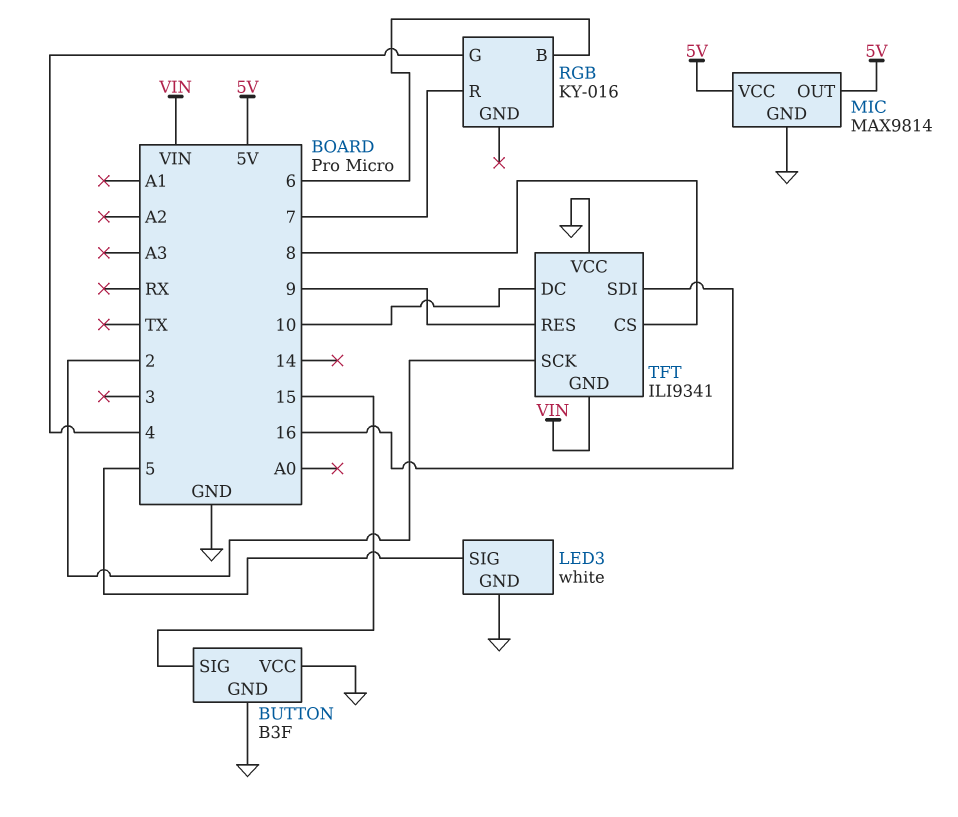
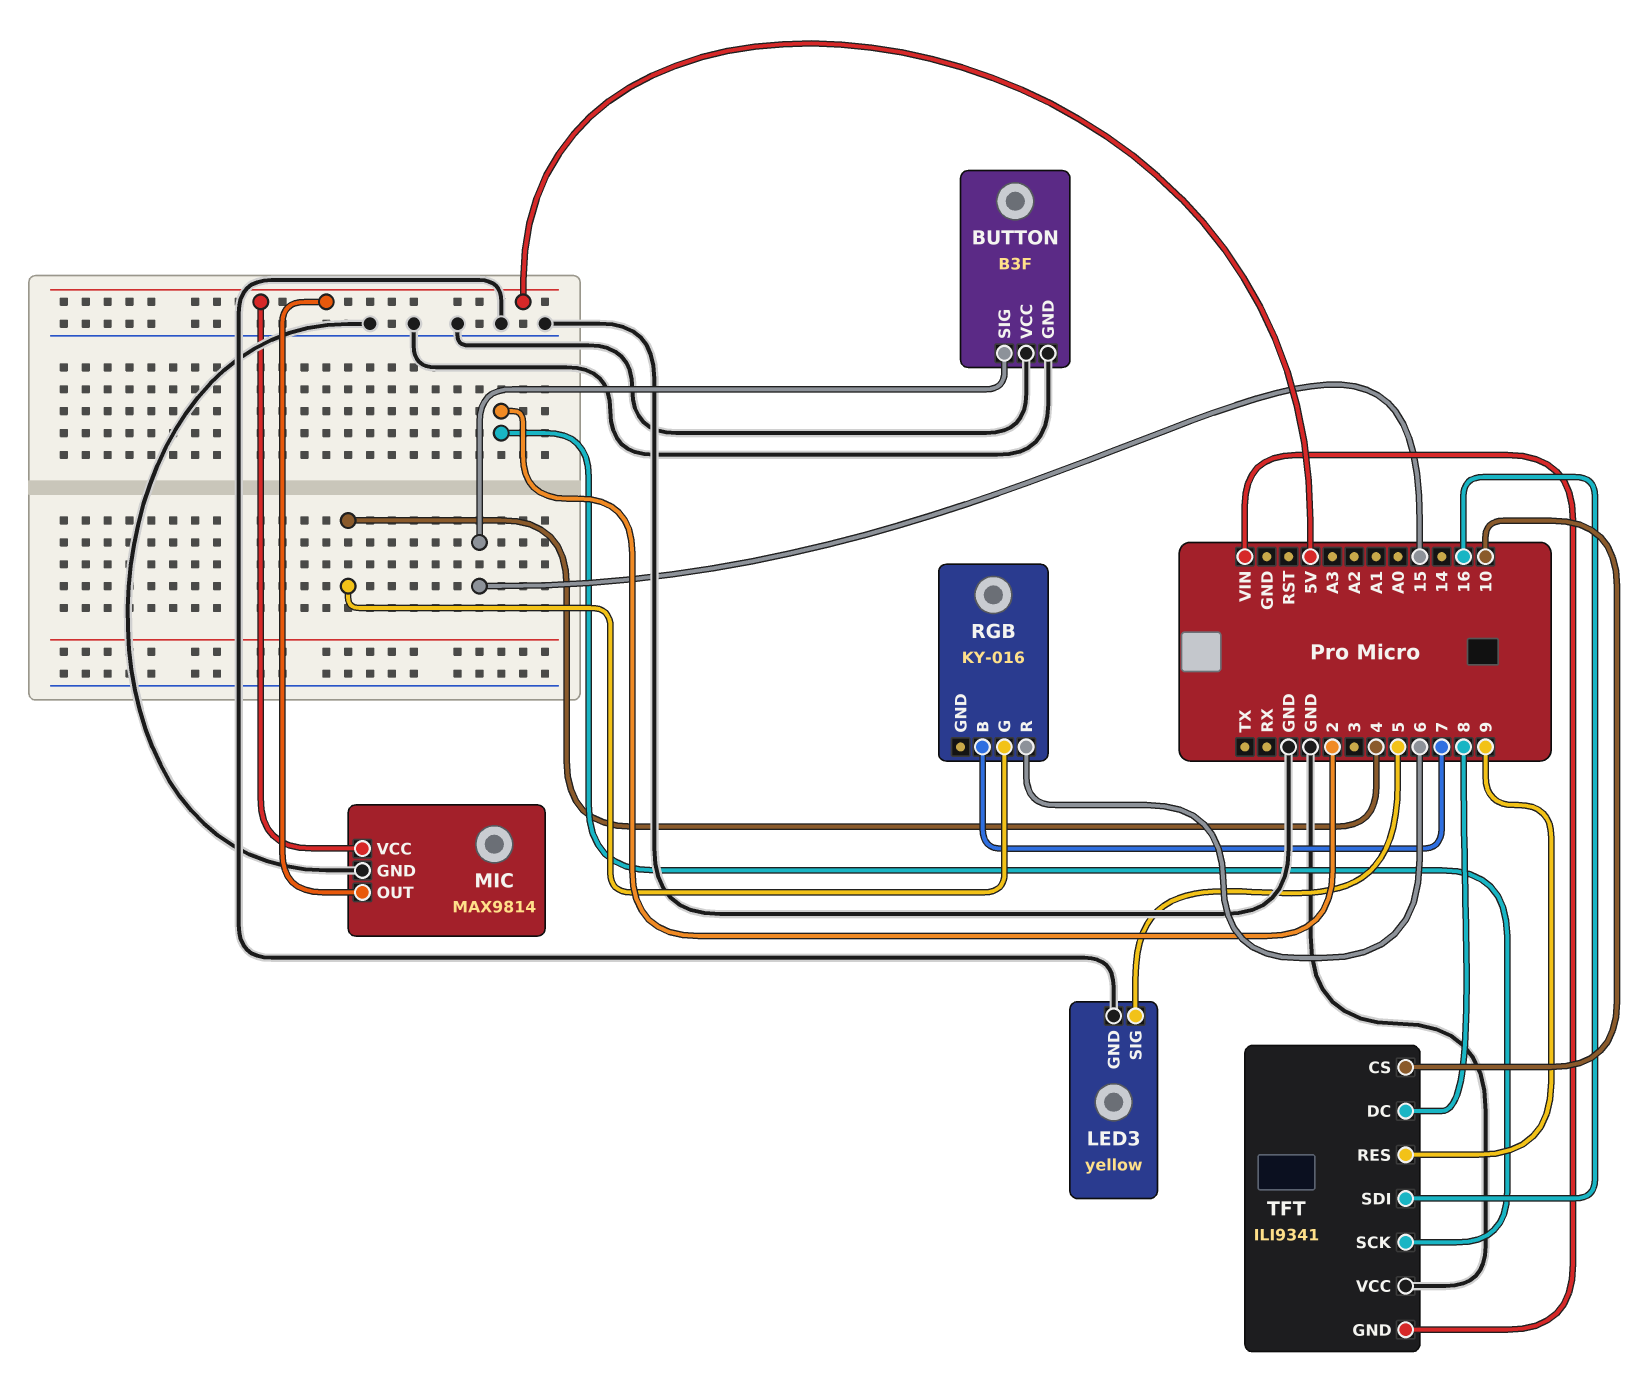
LED3: white -> yellow
RGB pin B: 6 -> 7
RGB pin R: 7 -> 6
TFT pin CS: 8 -> 10
TFT pin DC: 10 -> 8

